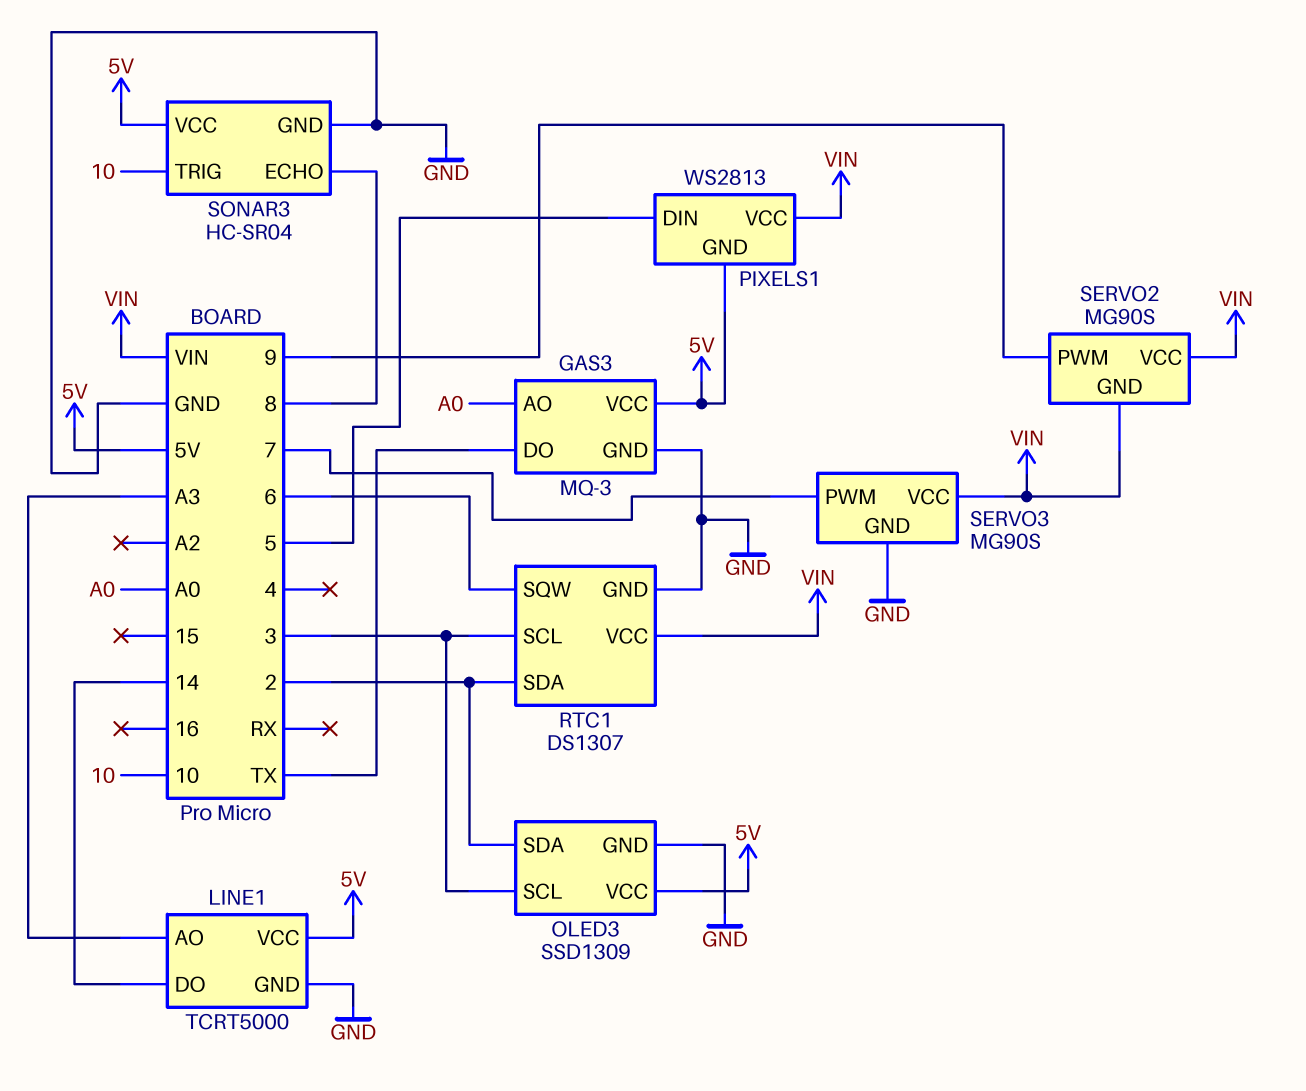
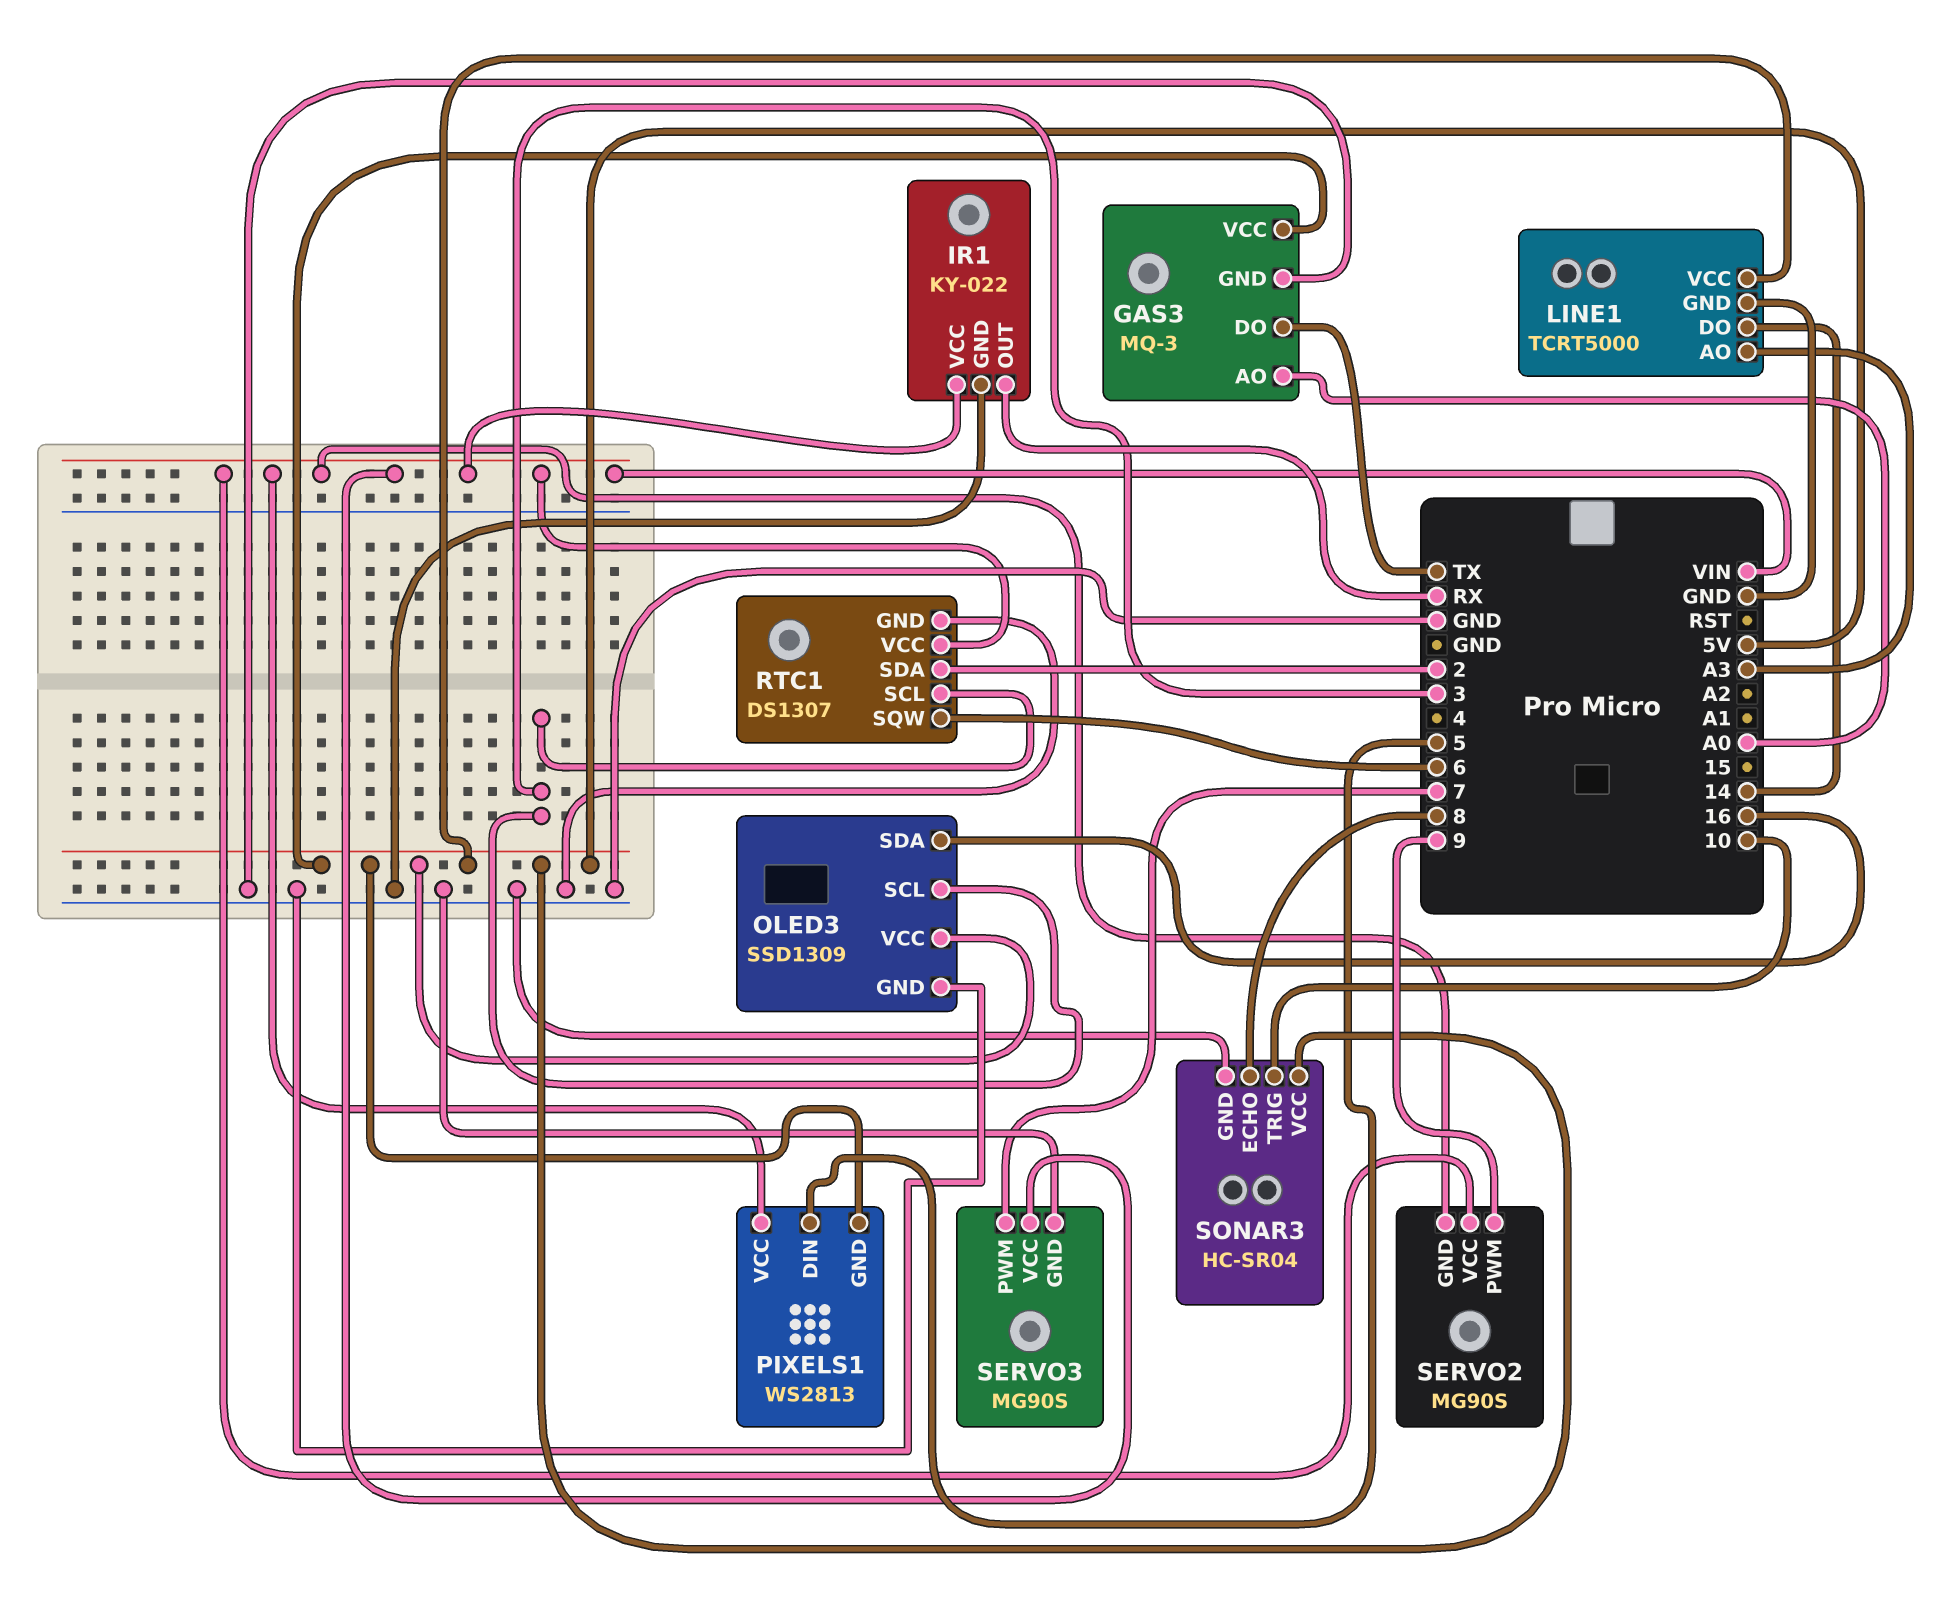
IR1: none -> KY-022
IR1 pin GND: none -> GND
IR1 pin OUT: none -> RX
IR1 pin VCC: none -> VIN
OLED3 pin SDA: 2 -> 16

